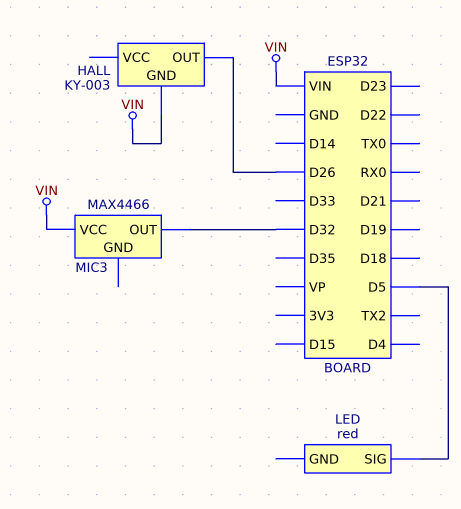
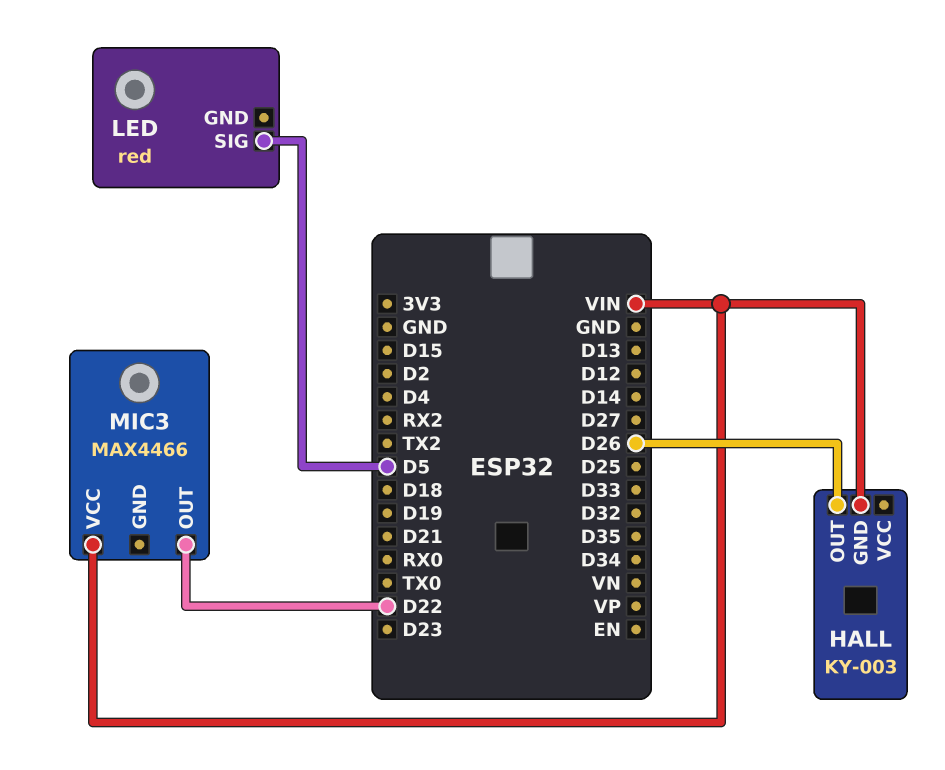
MIC3 pin OUT: D32 -> D22

